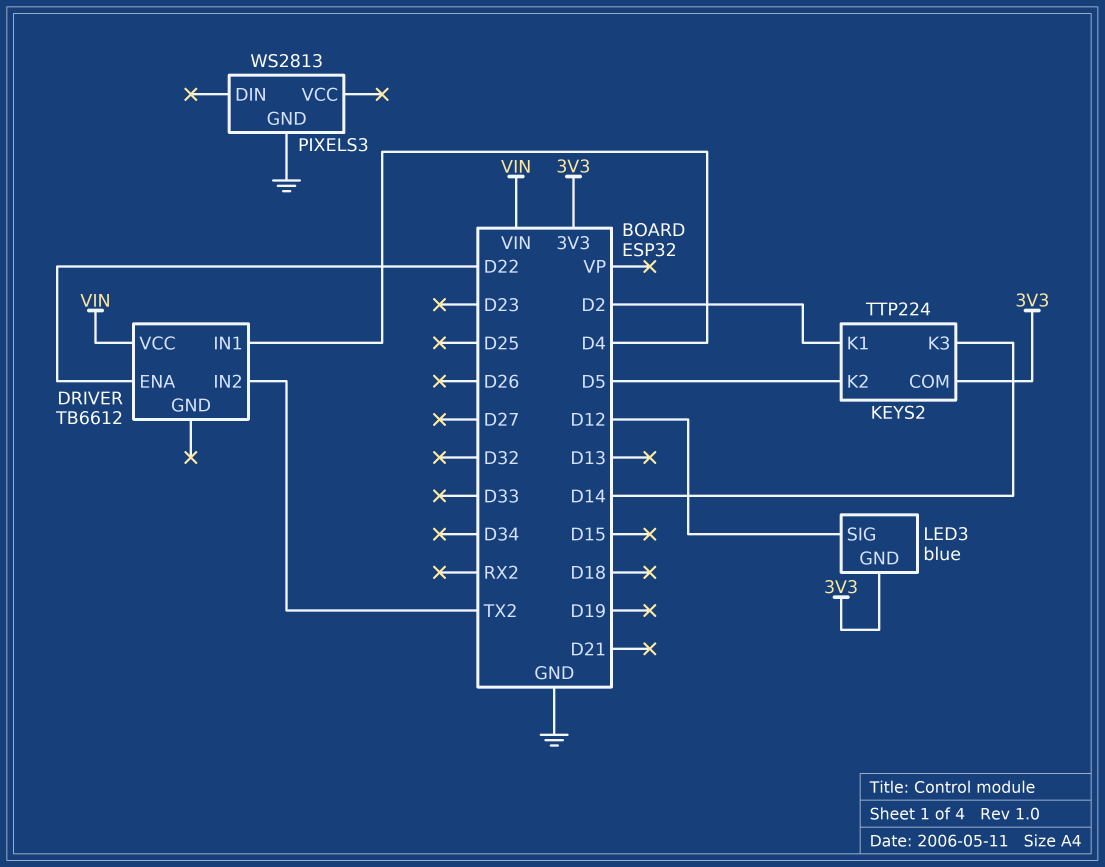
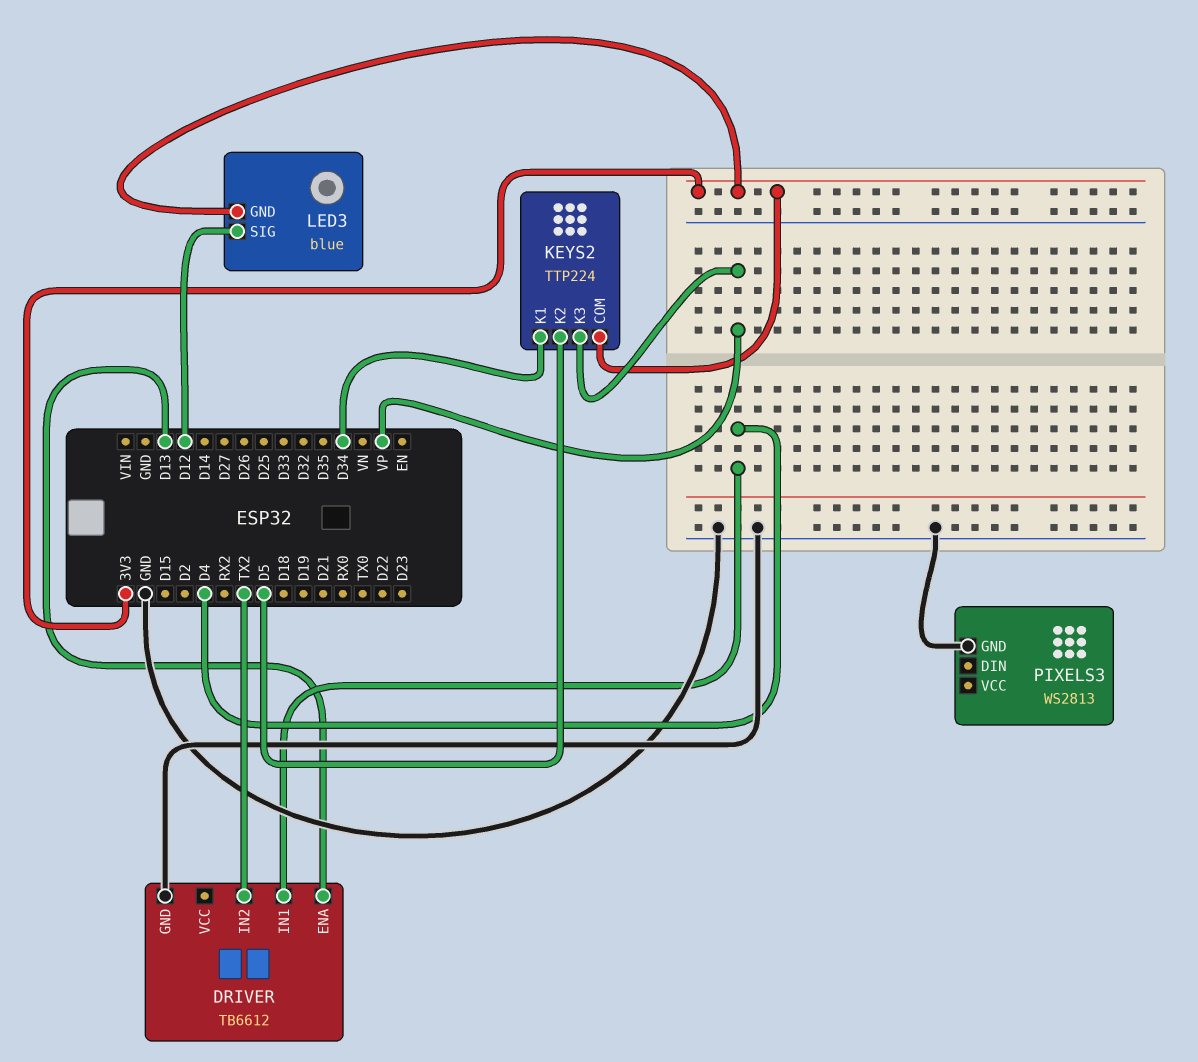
DRIVER pin ENA: D22 -> D13
DRIVER pin GND: none -> GND
DRIVER pin VCC: VIN -> none
KEYS2 pin K1: D2 -> D34
KEYS2 pin K3: D14 -> VP

